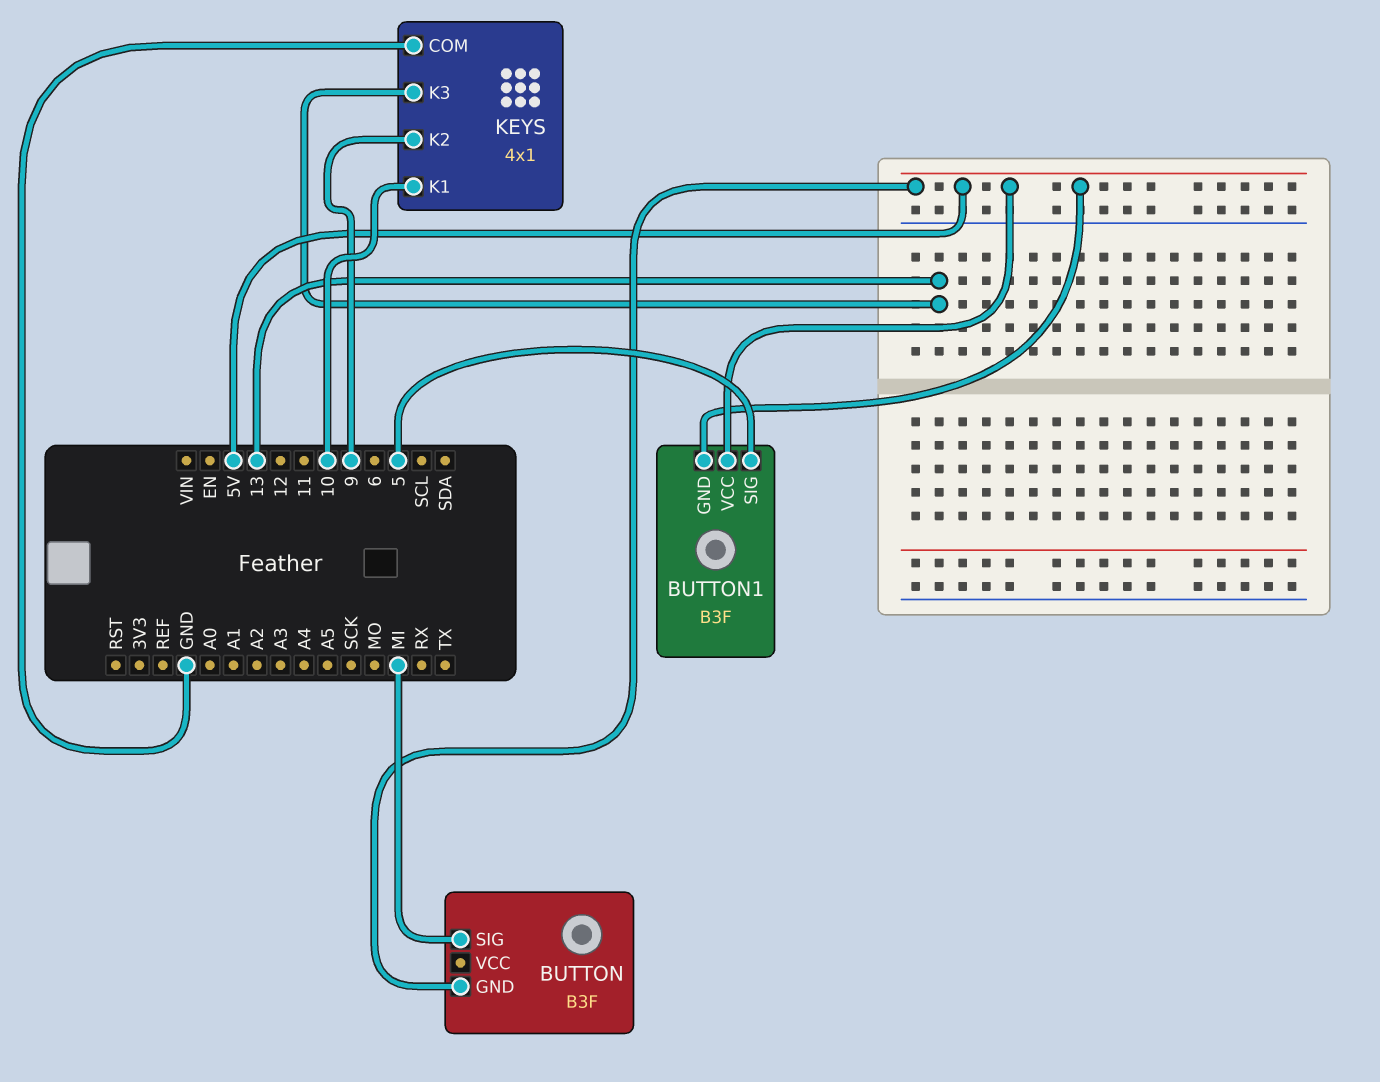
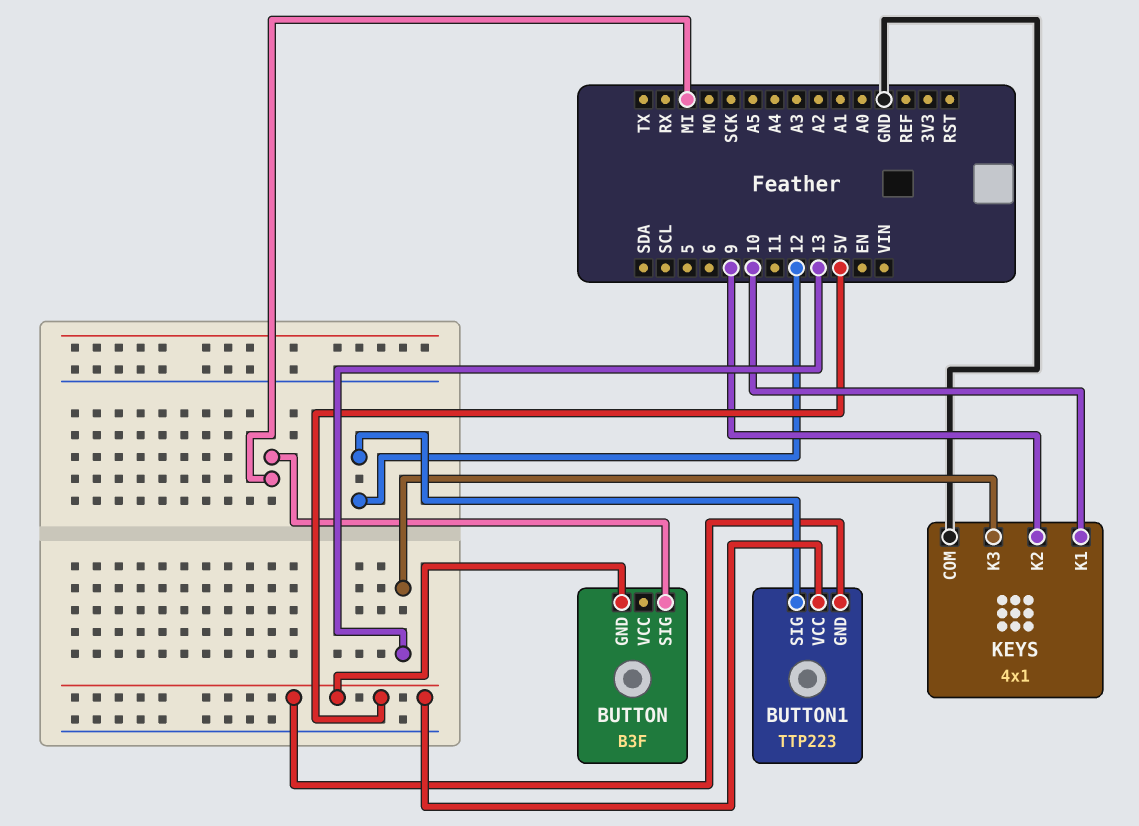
BUTTON1: B3F -> TTP223
BUTTON1 pin SIG: 5 -> 12

